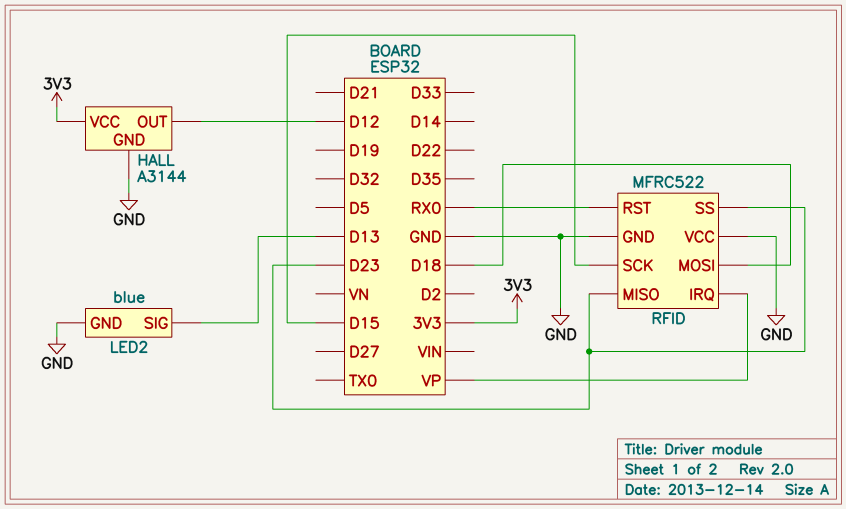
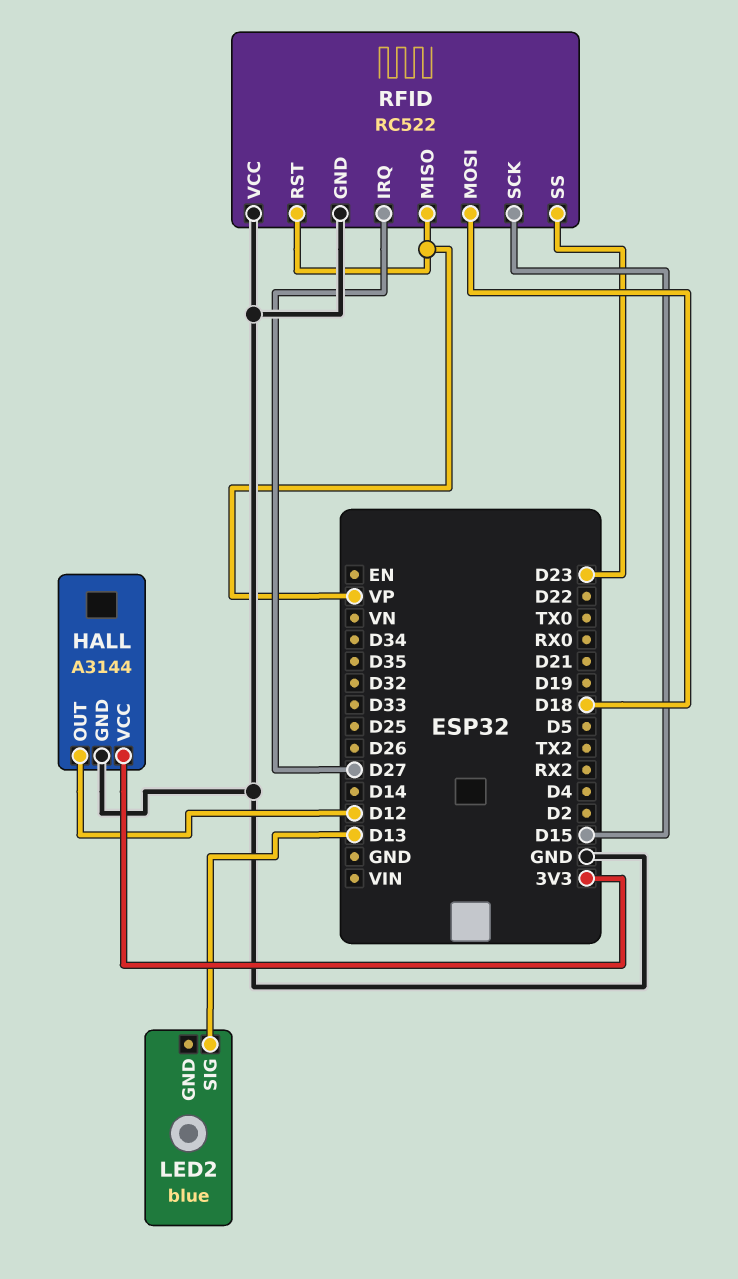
LED2 pin GND: GND -> none
RFID: MFRC522 -> RC522
RFID pin IRQ: VP -> D27
RFID pin MISO: D23 -> VP
RFID pin RST: RX0 -> VP

